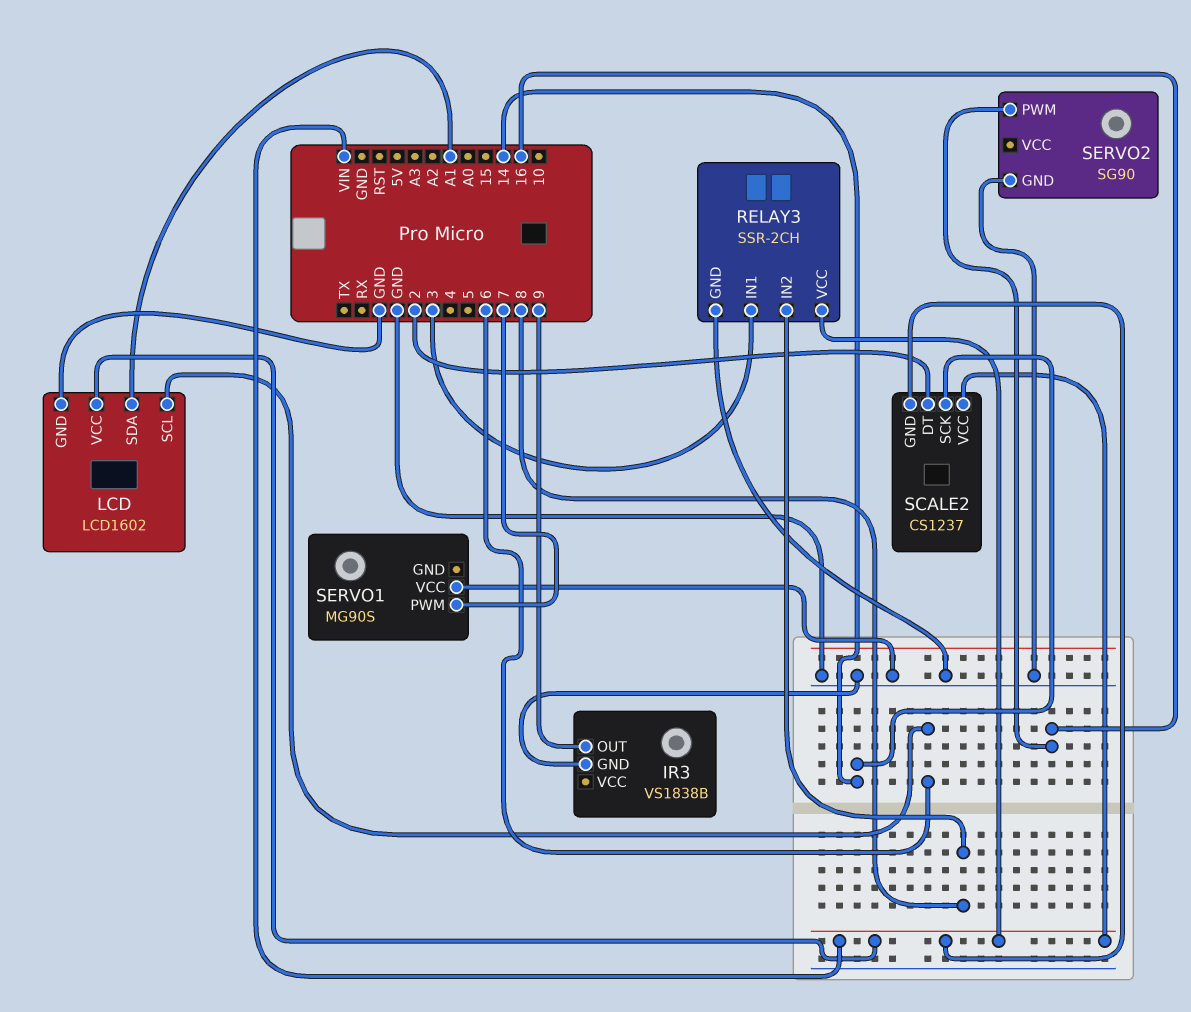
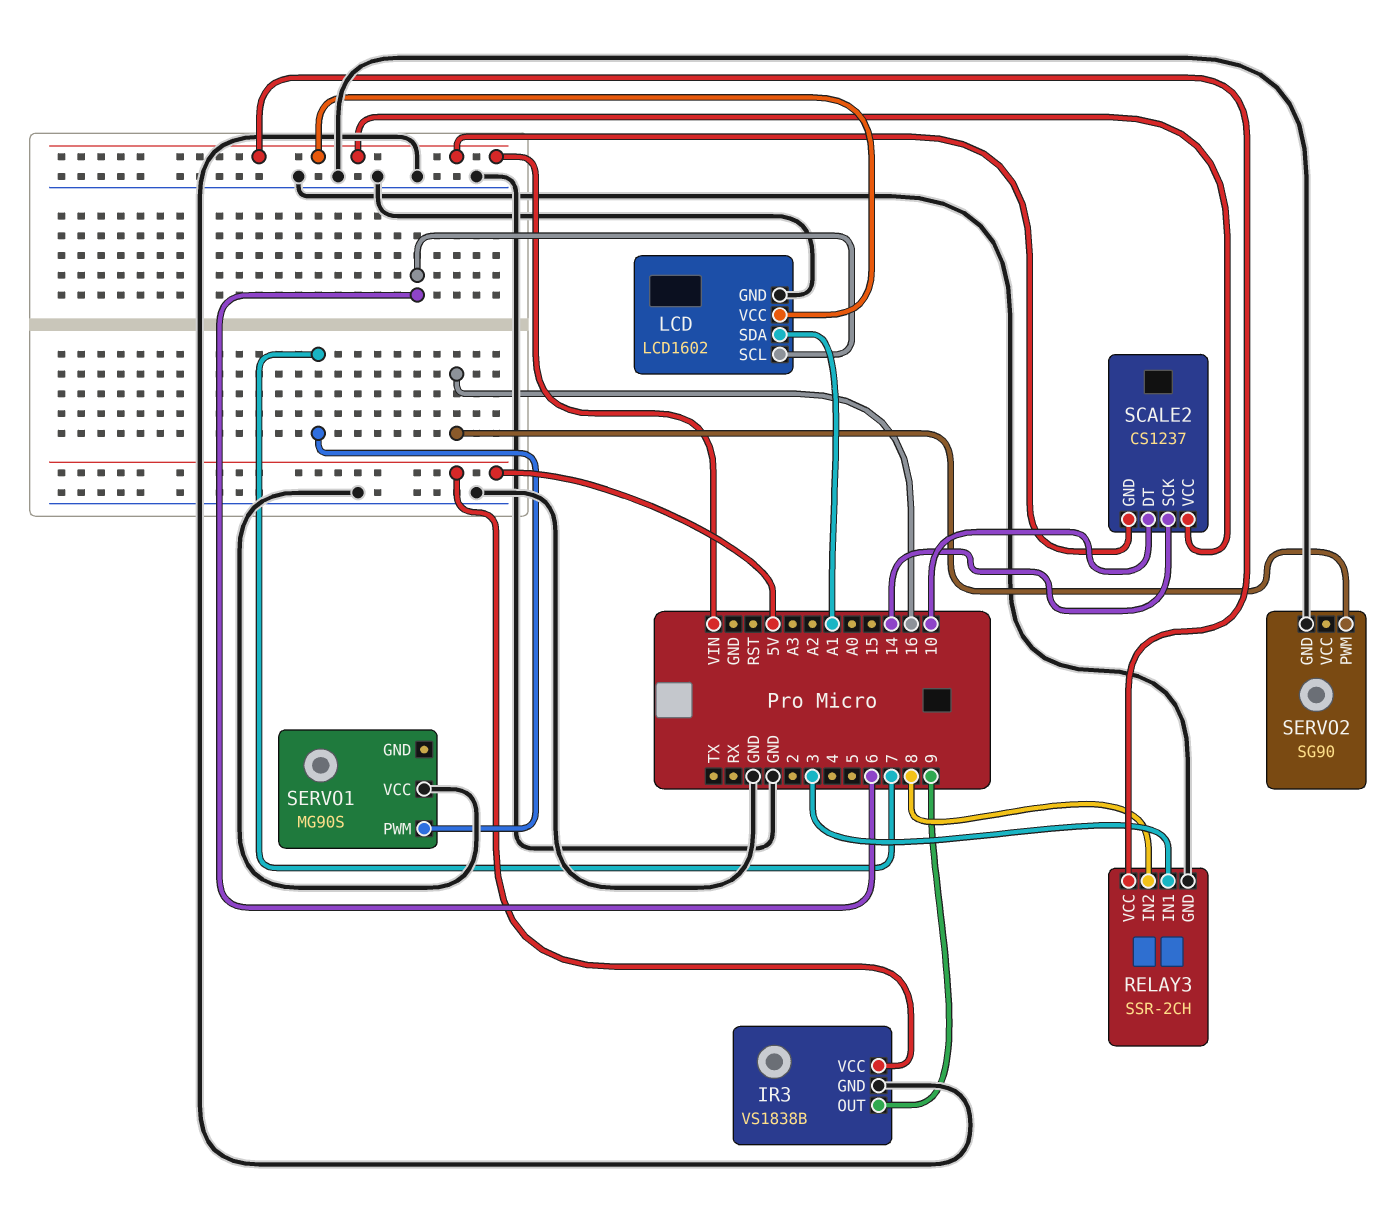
IR3 pin VCC: none -> 5V
SCALE2 pin DT: 2 -> 10

